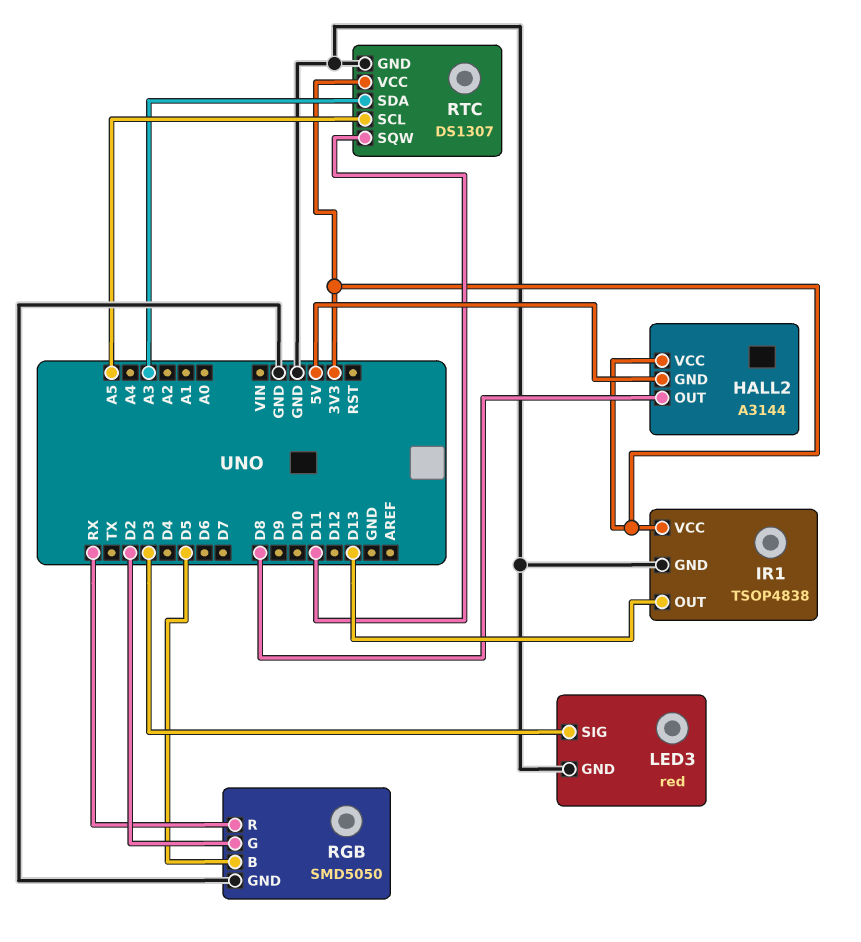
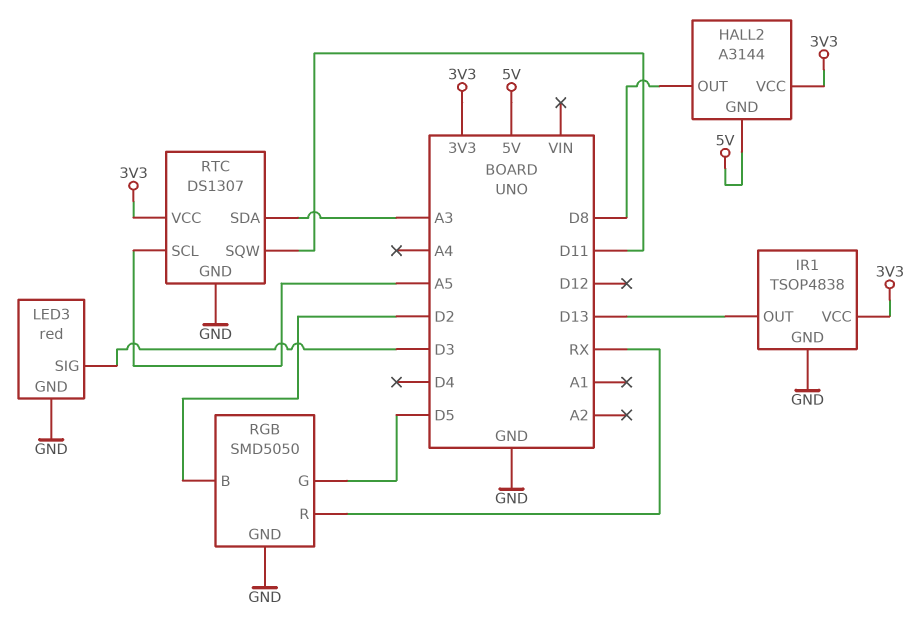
RGB pin B: D5 -> D2
RGB pin G: D2 -> D5

